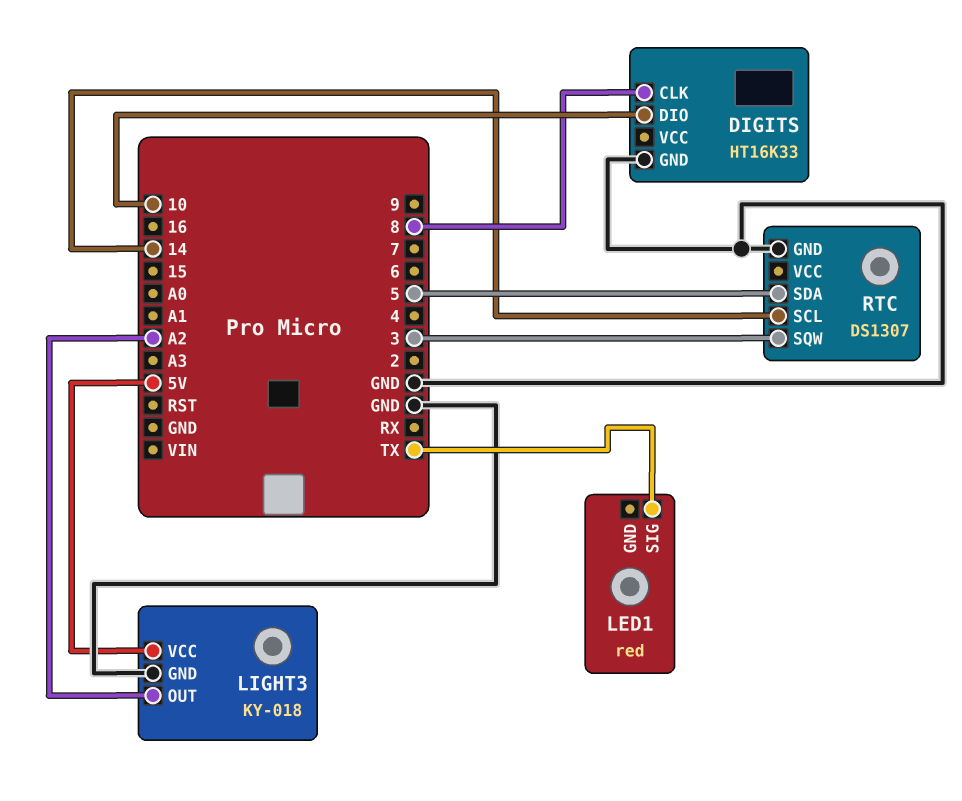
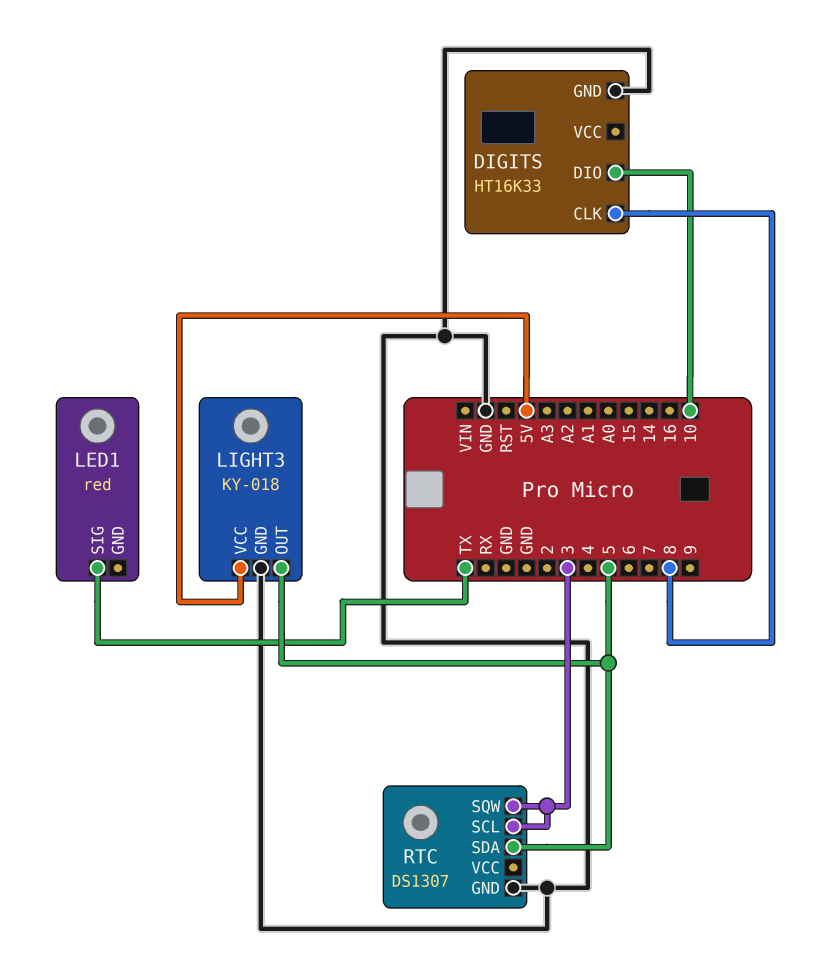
LIGHT3 pin OUT: A2 -> 5
RTC pin SCL: 14 -> 3

